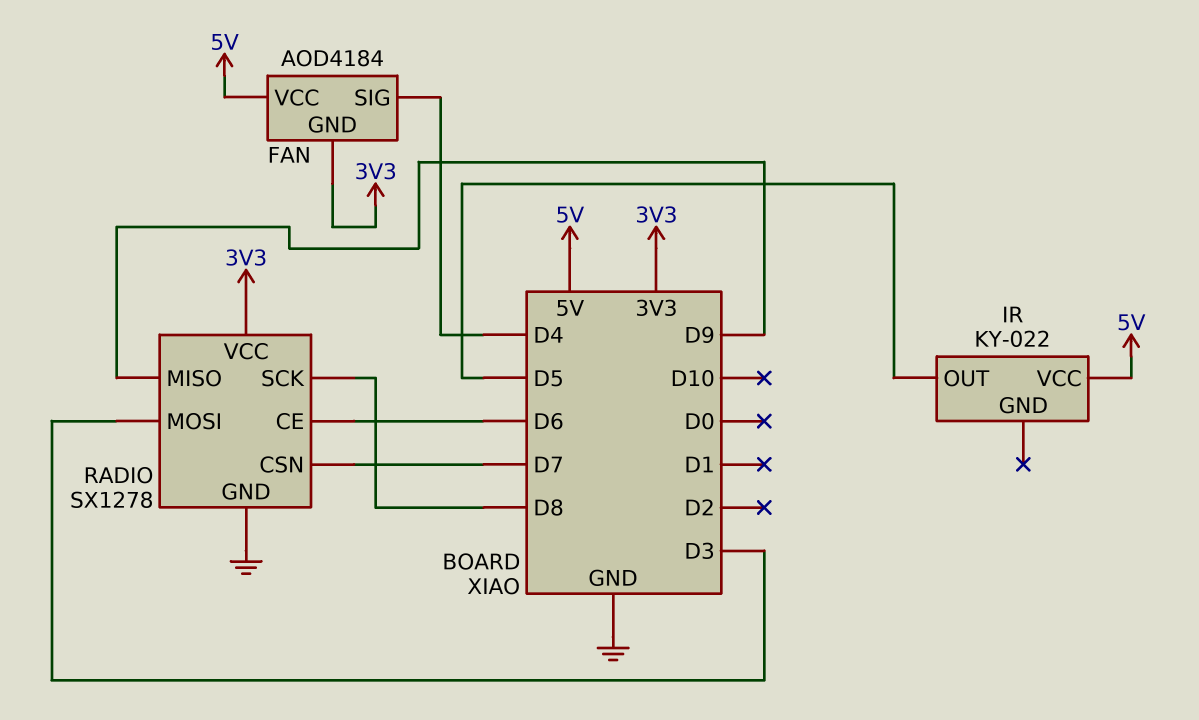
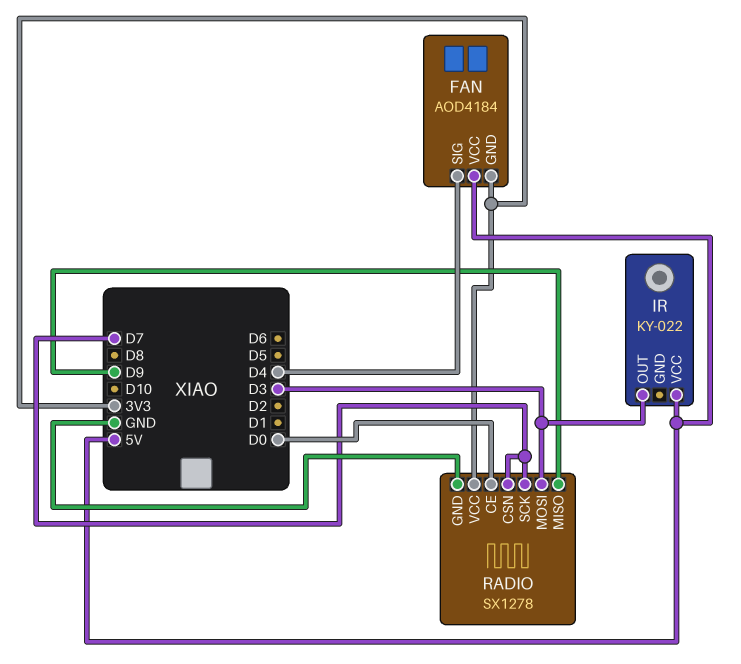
IR pin OUT: D5 -> D3
RADIO pin CE: D6 -> D0
RADIO pin SCK: D8 -> D7

